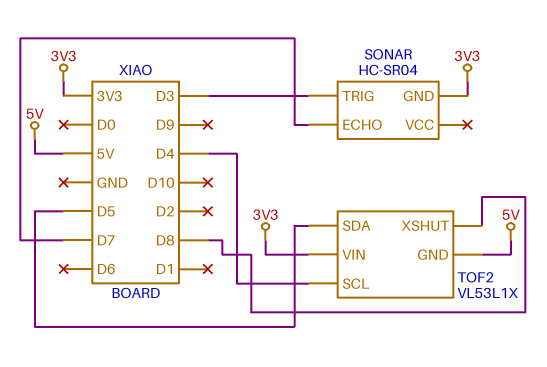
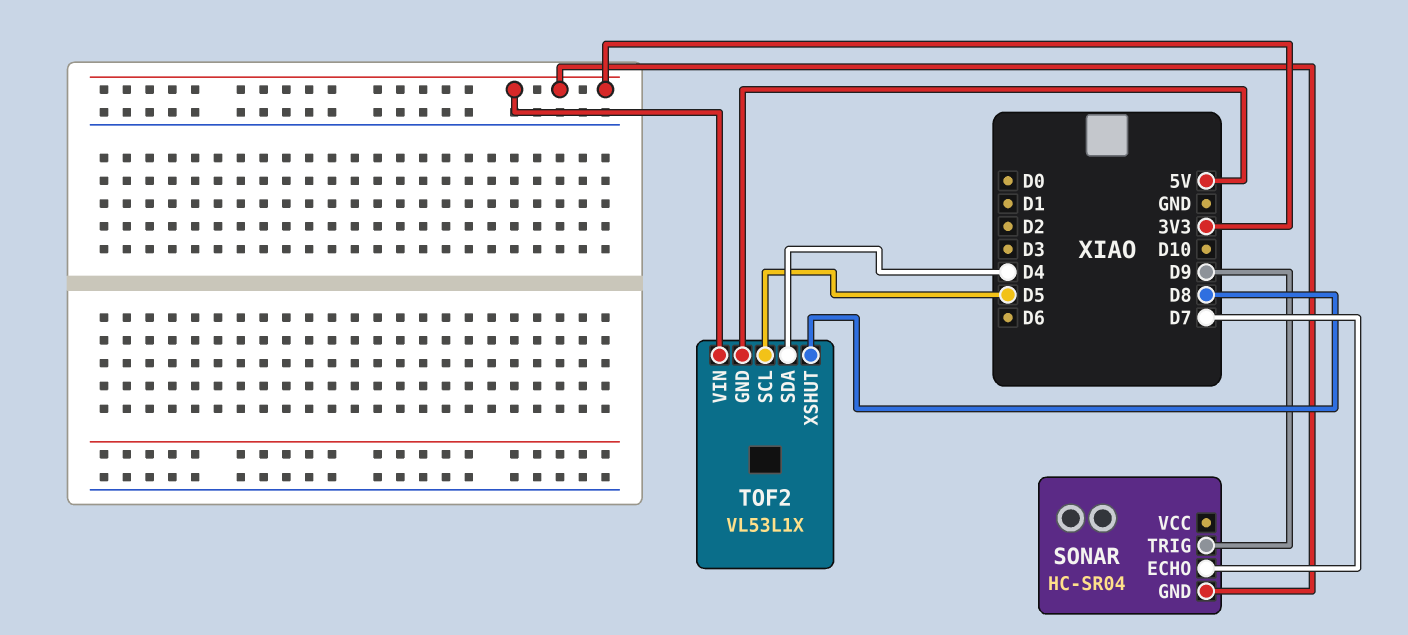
SONAR pin TRIG: D3 -> D9
TOF2 pin SCL: D4 -> D5
TOF2 pin SDA: D5 -> D4

